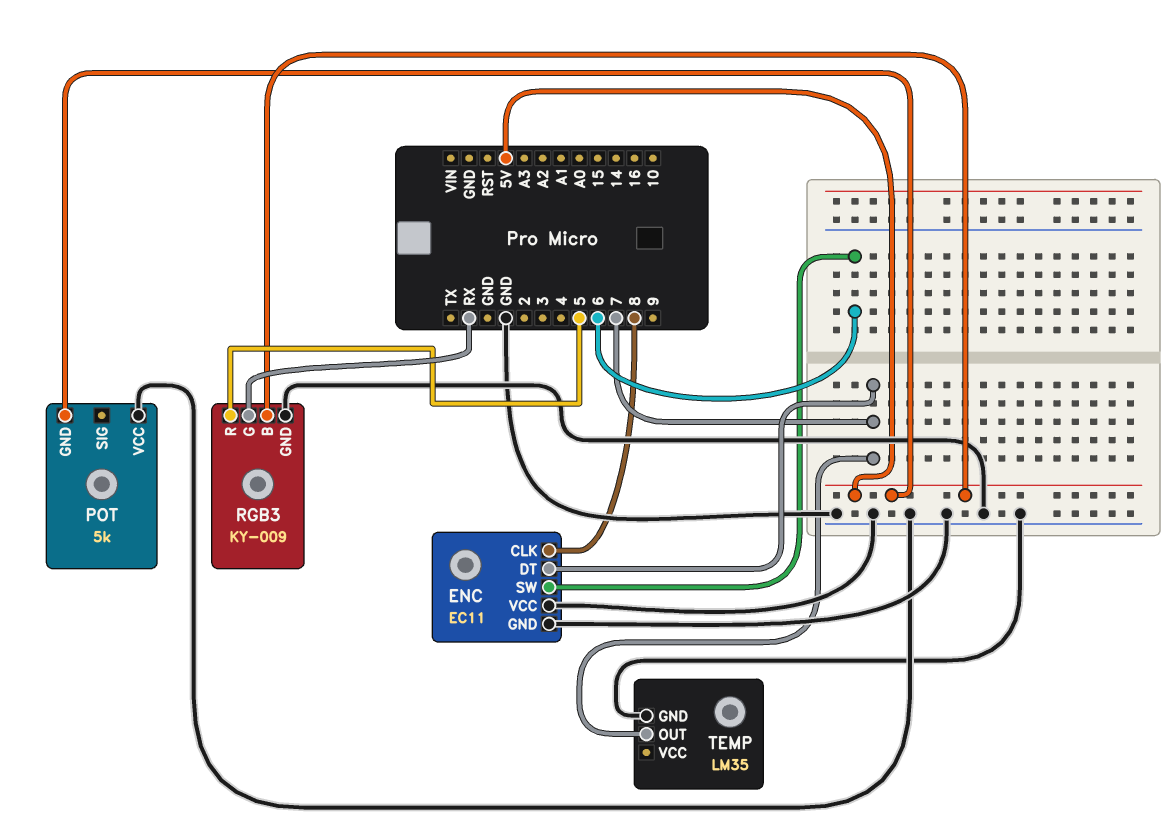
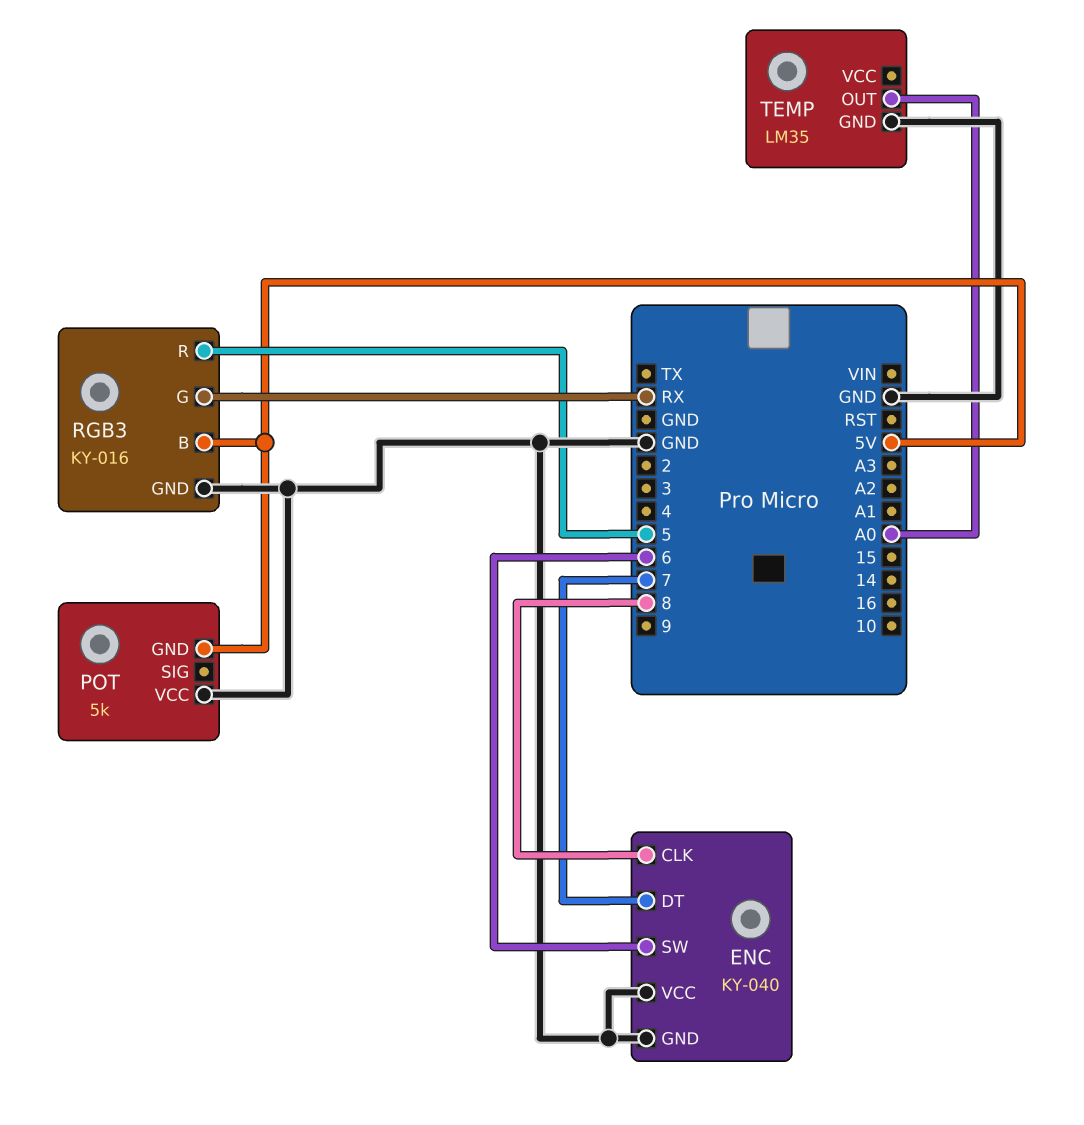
ENC: EC11 -> KY-040
RGB3: KY-009 -> KY-016
TEMP pin OUT: 7 -> A0

